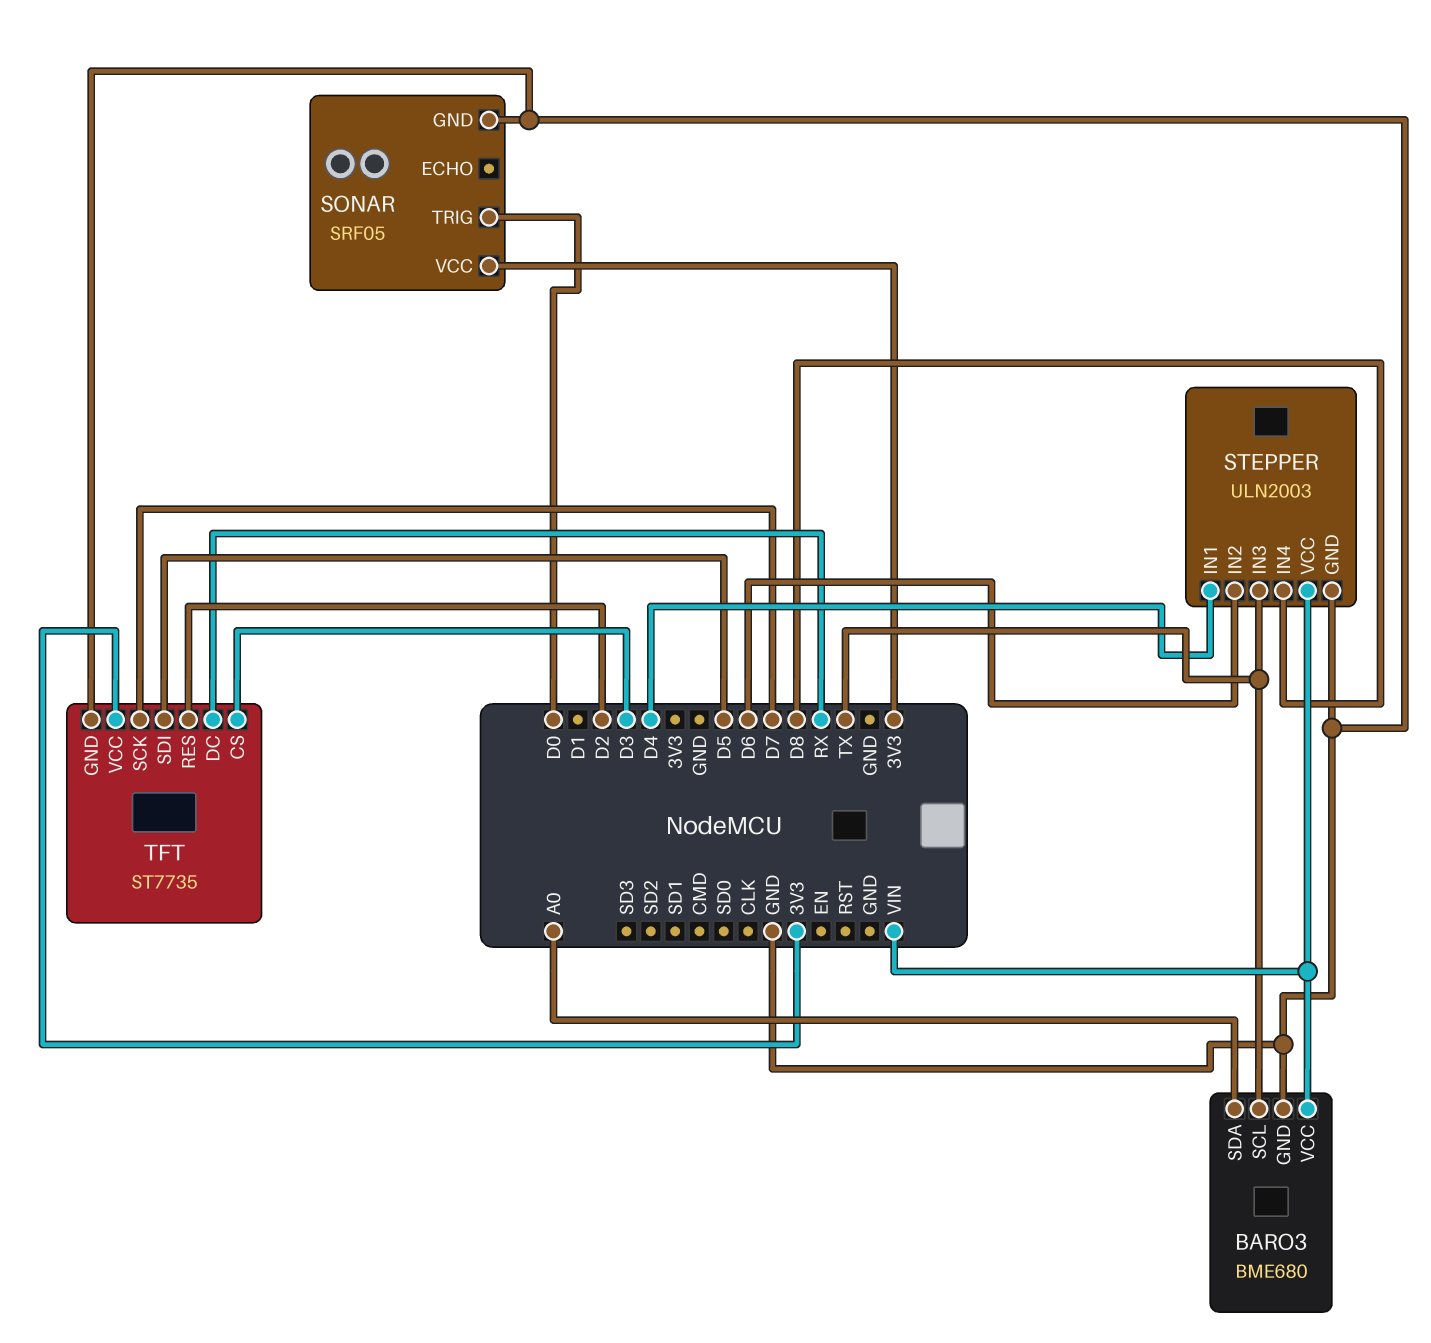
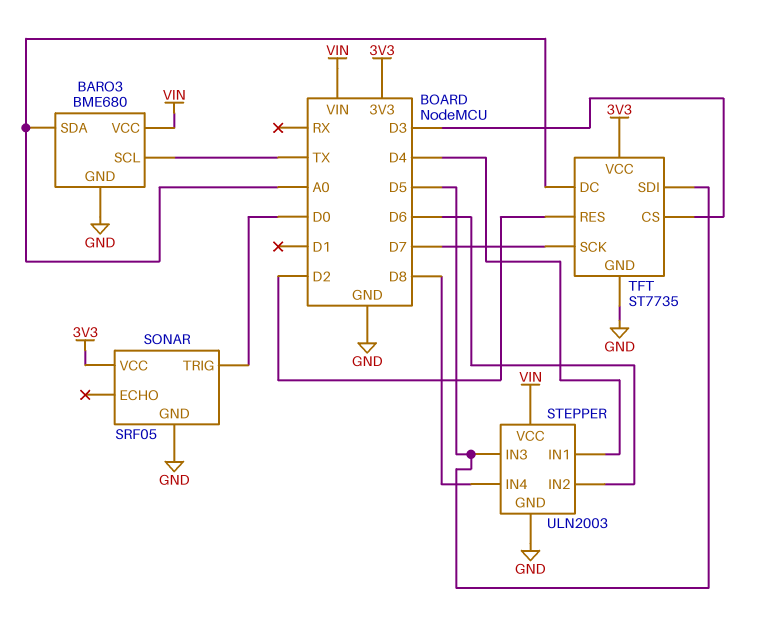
STEPPER pin IN3: TX -> D5
TFT pin DC: RX -> A0

